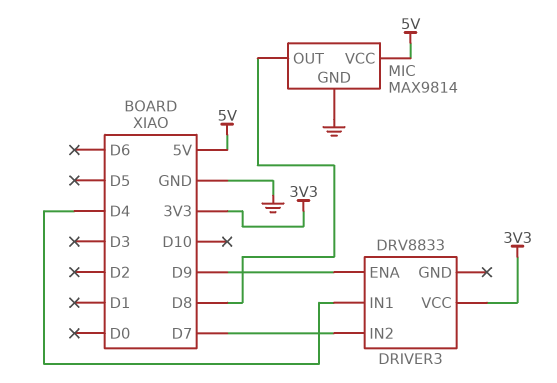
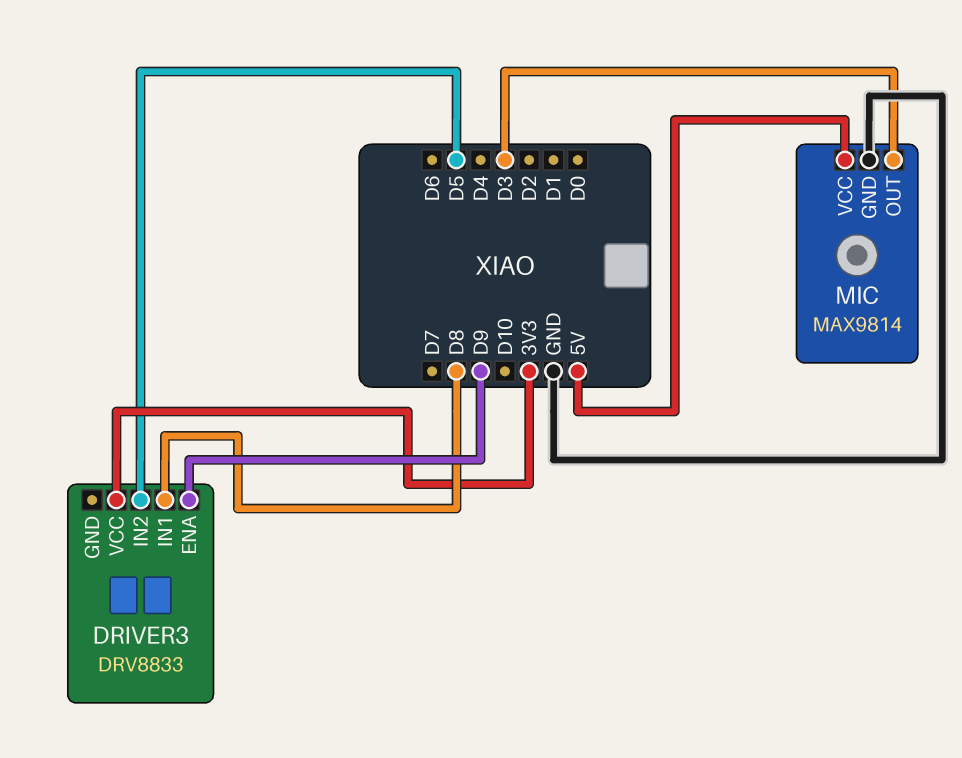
DRIVER3 pin IN1: D4 -> D8
DRIVER3 pin IN2: D7 -> D5
MIC pin OUT: D8 -> D3

